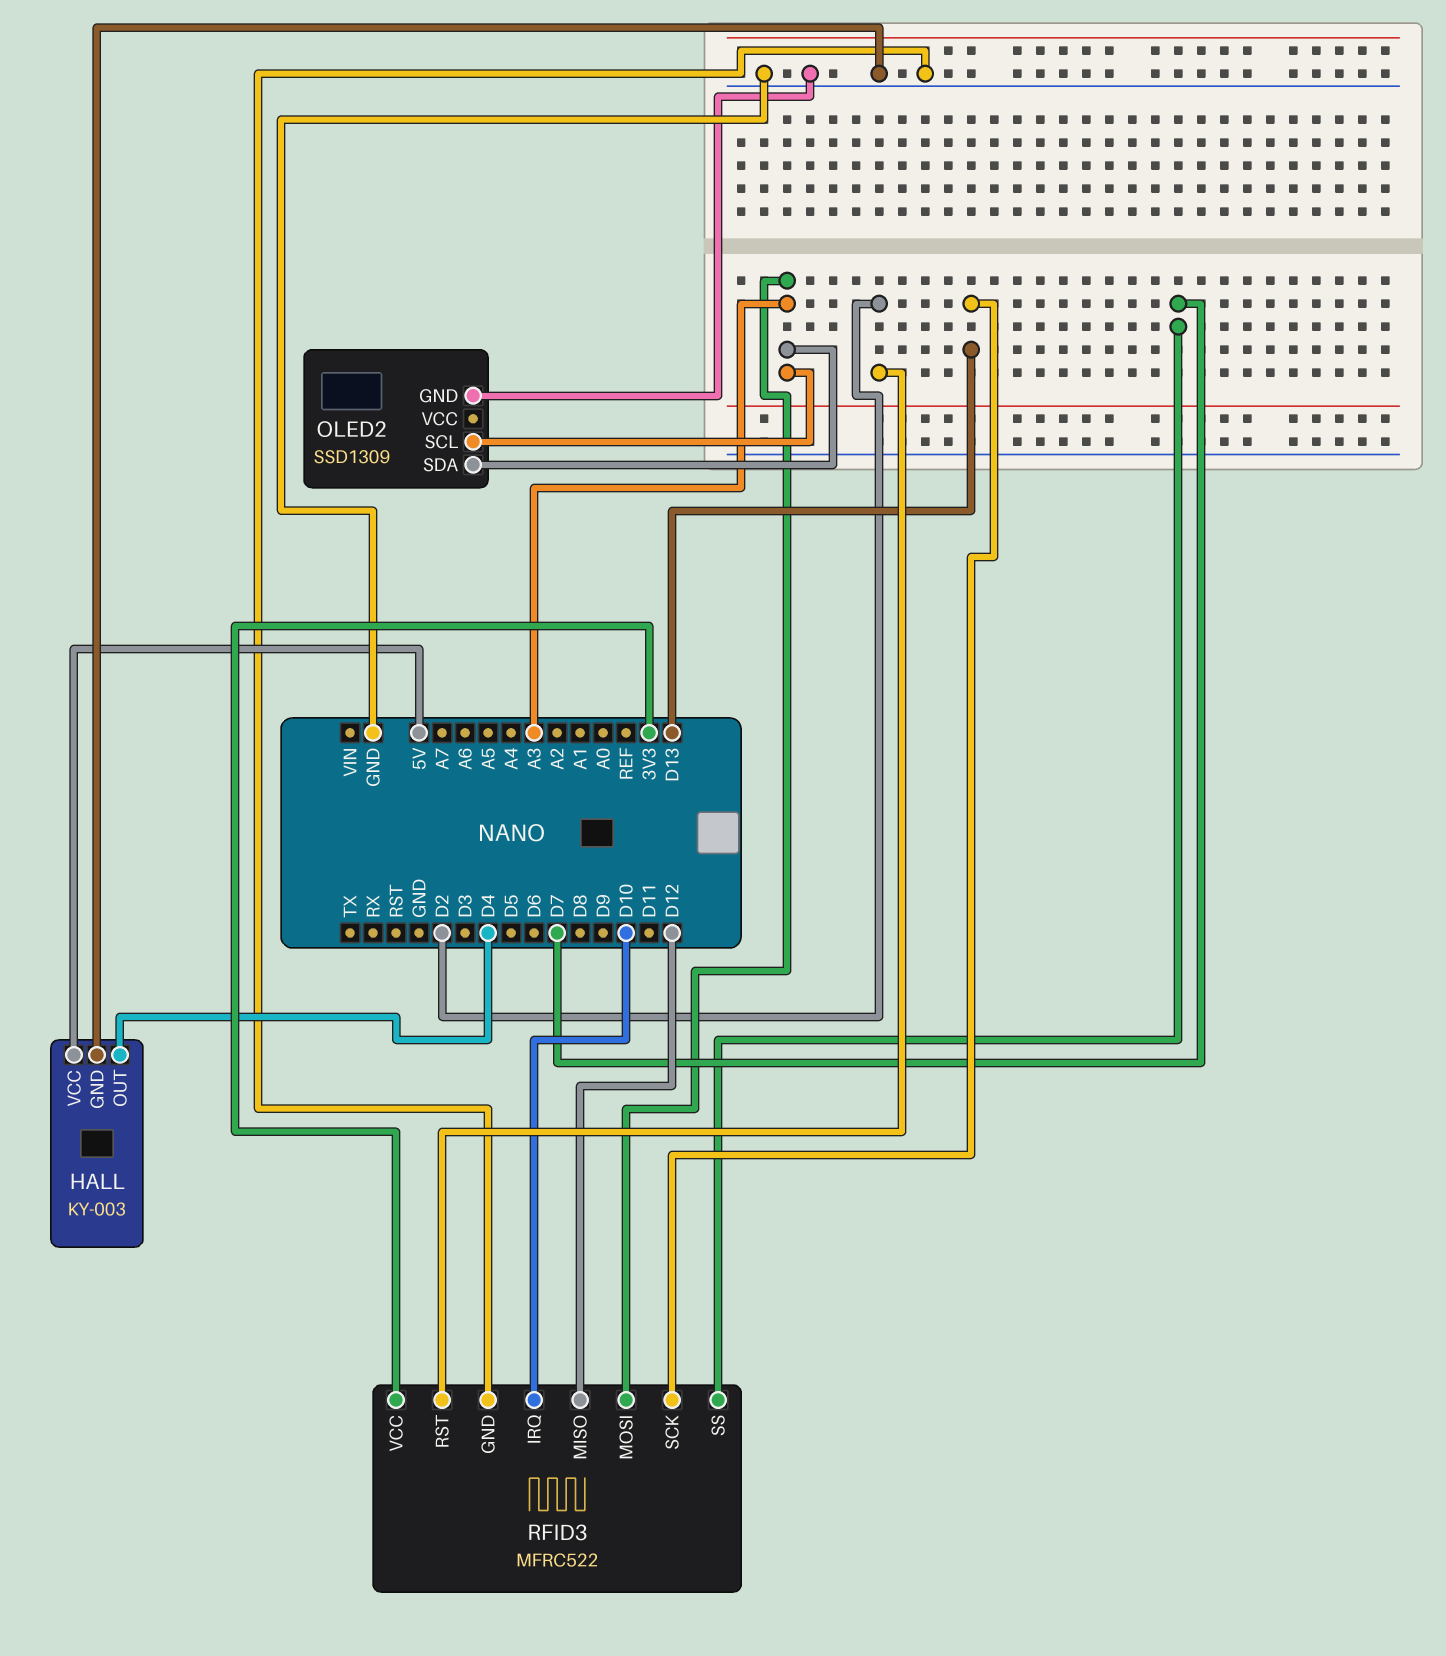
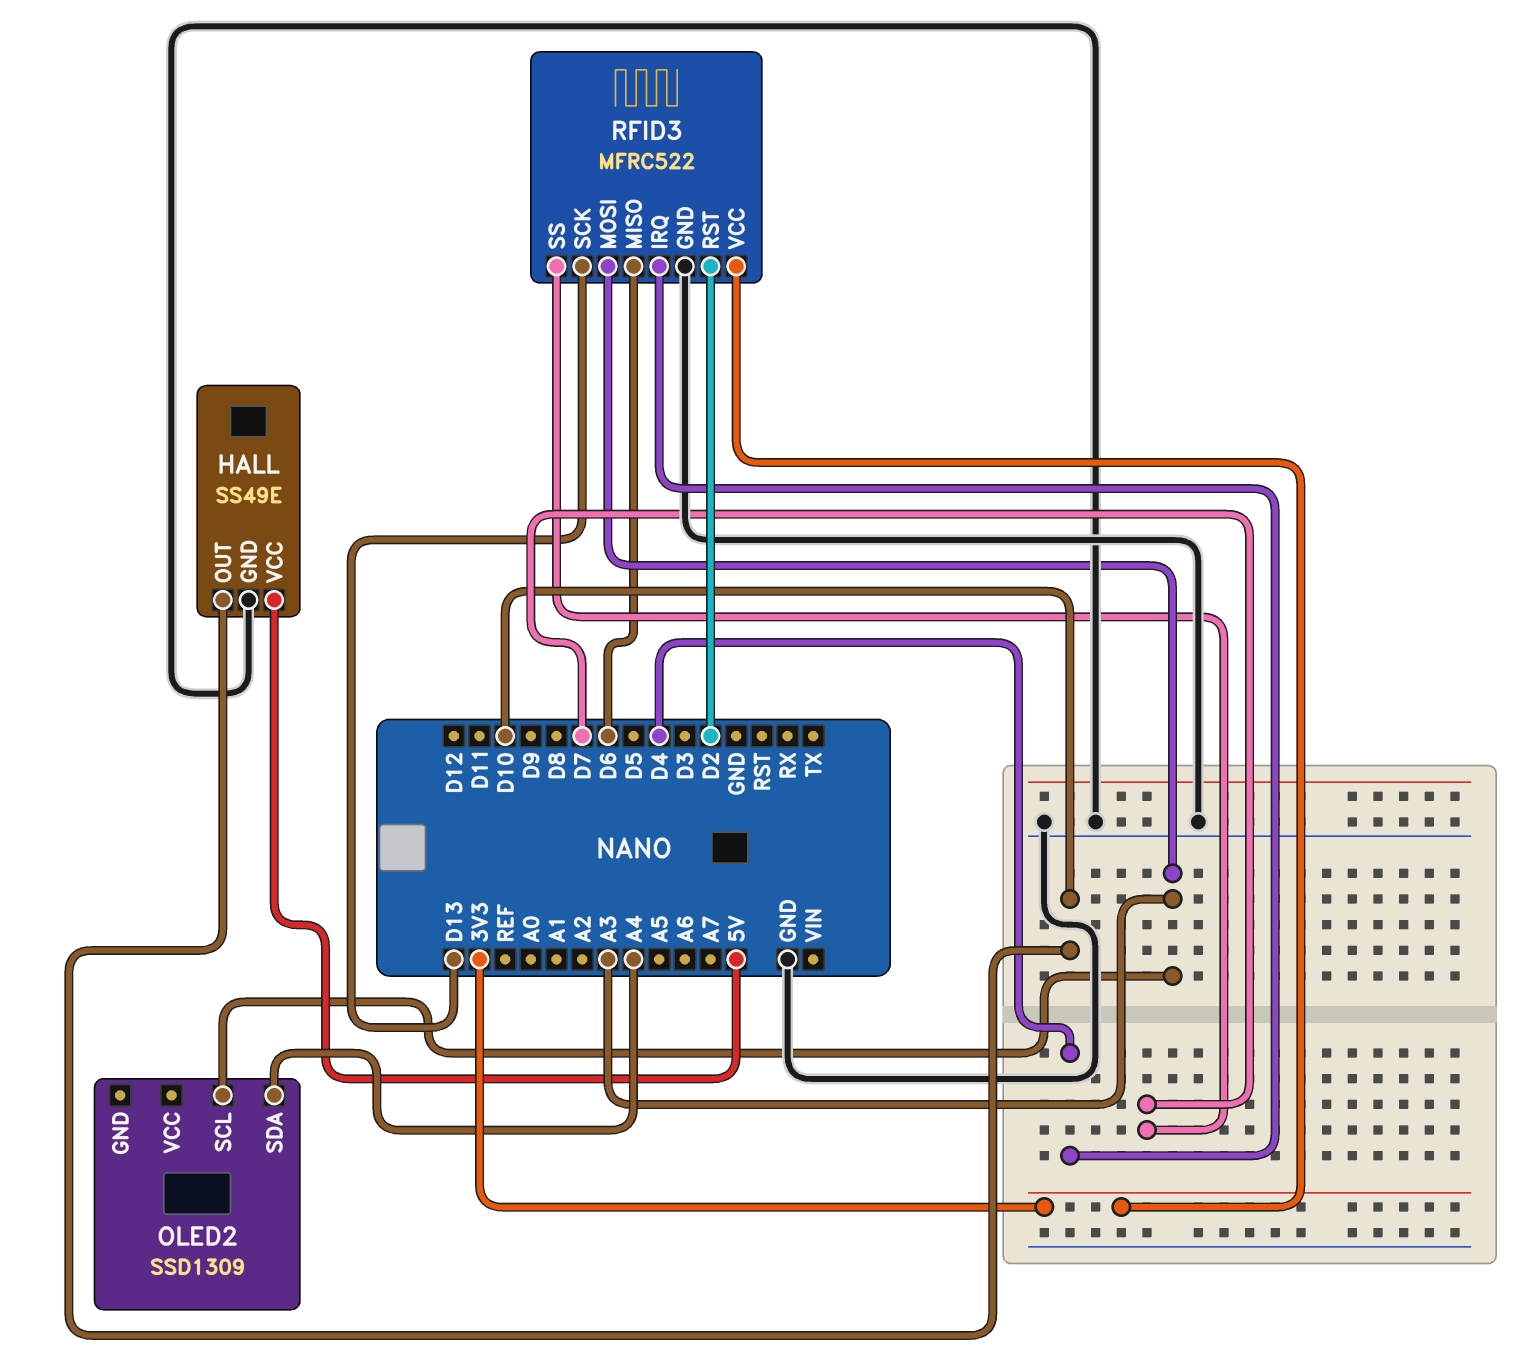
HALL: KY-003 -> SS49E
HALL pin OUT: D4 -> D10
OLED2 pin GND: GND -> none
OLED2 pin SDA: A3 -> A4
RFID3 pin IRQ: D10 -> D4
RFID3 pin MISO: D12 -> D6

